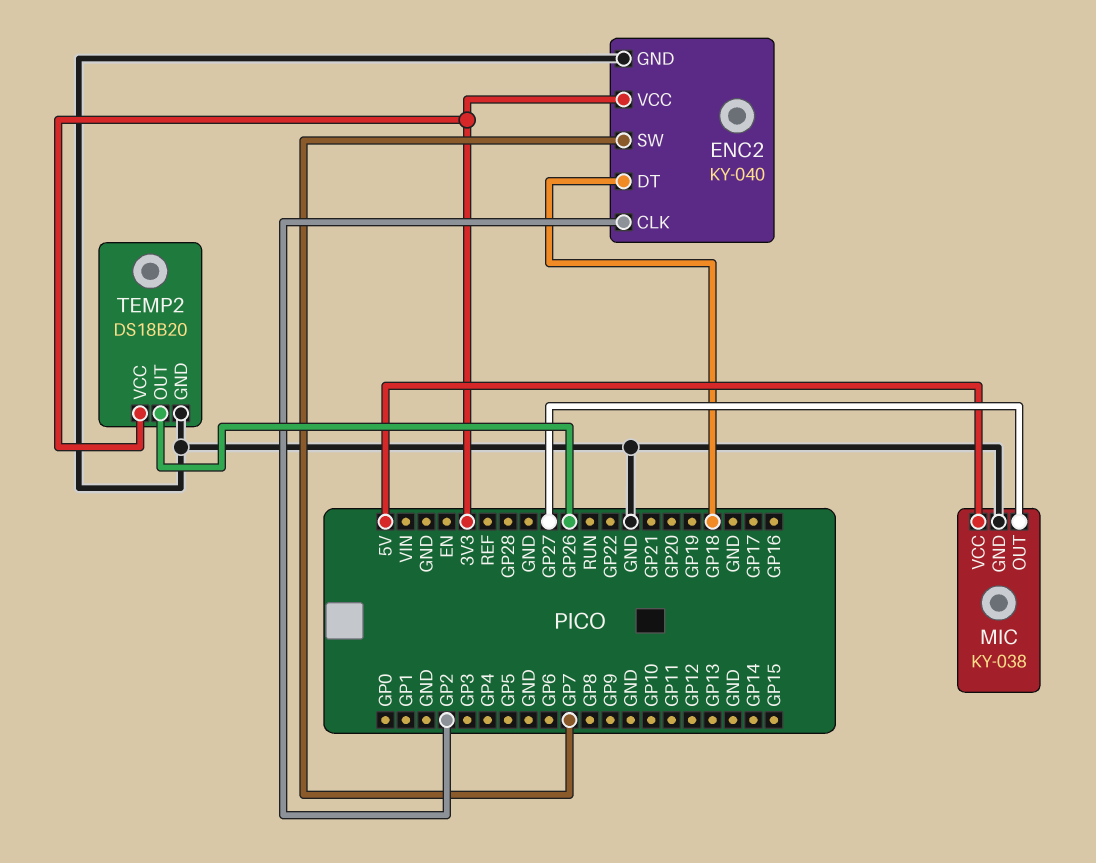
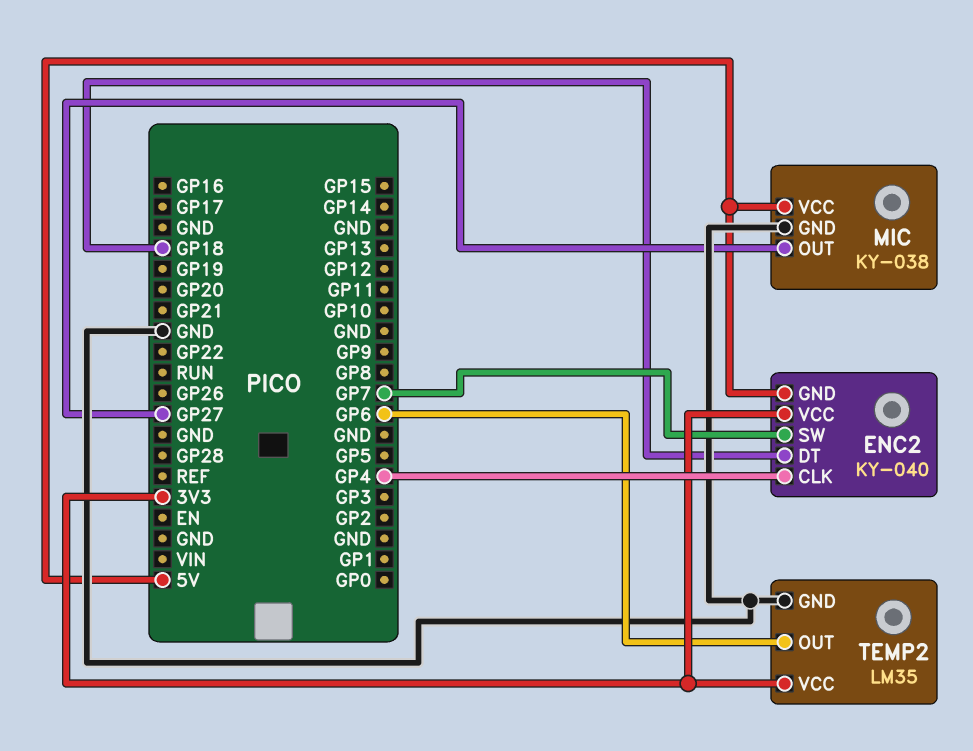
ENC2 pin CLK: GP2 -> GP4
ENC2 pin GND: GND -> 5V
TEMP2: DS18B20 -> LM35
TEMP2 pin OUT: GP26 -> GP6

